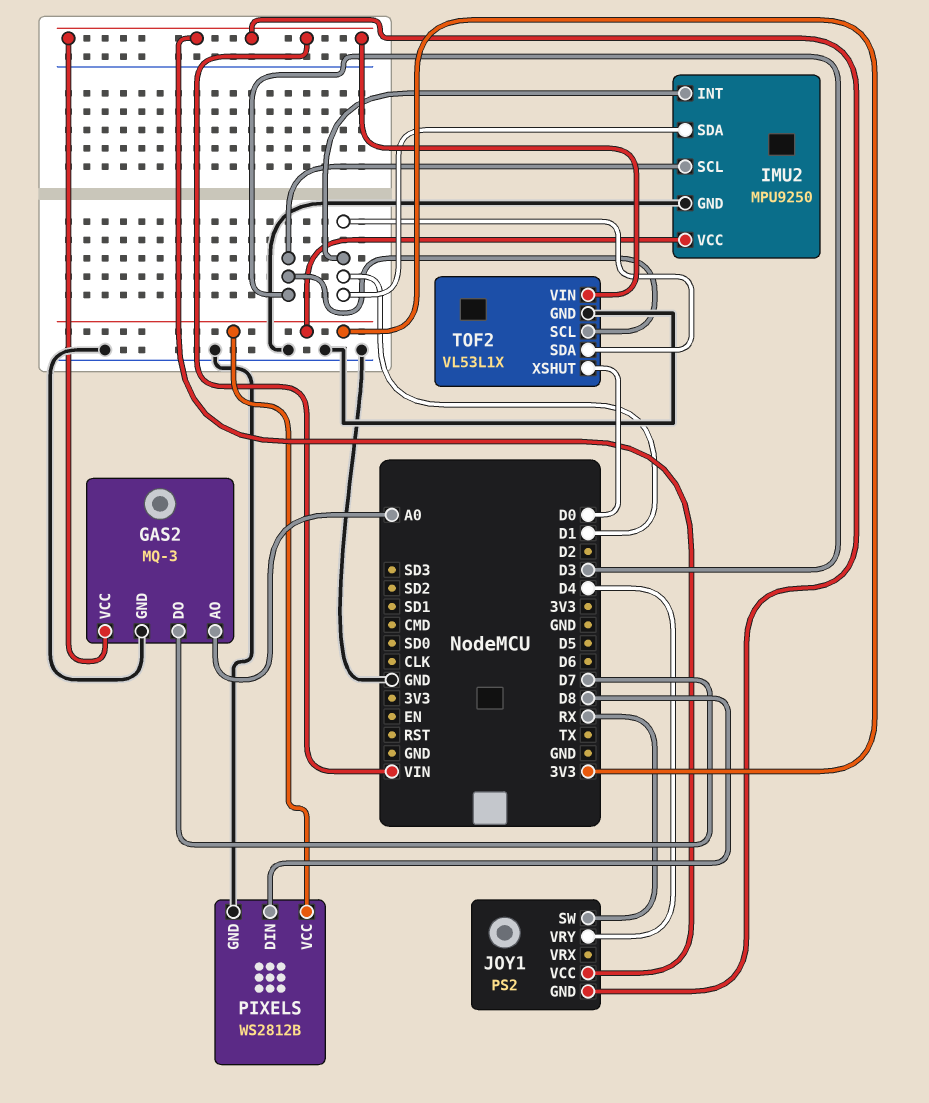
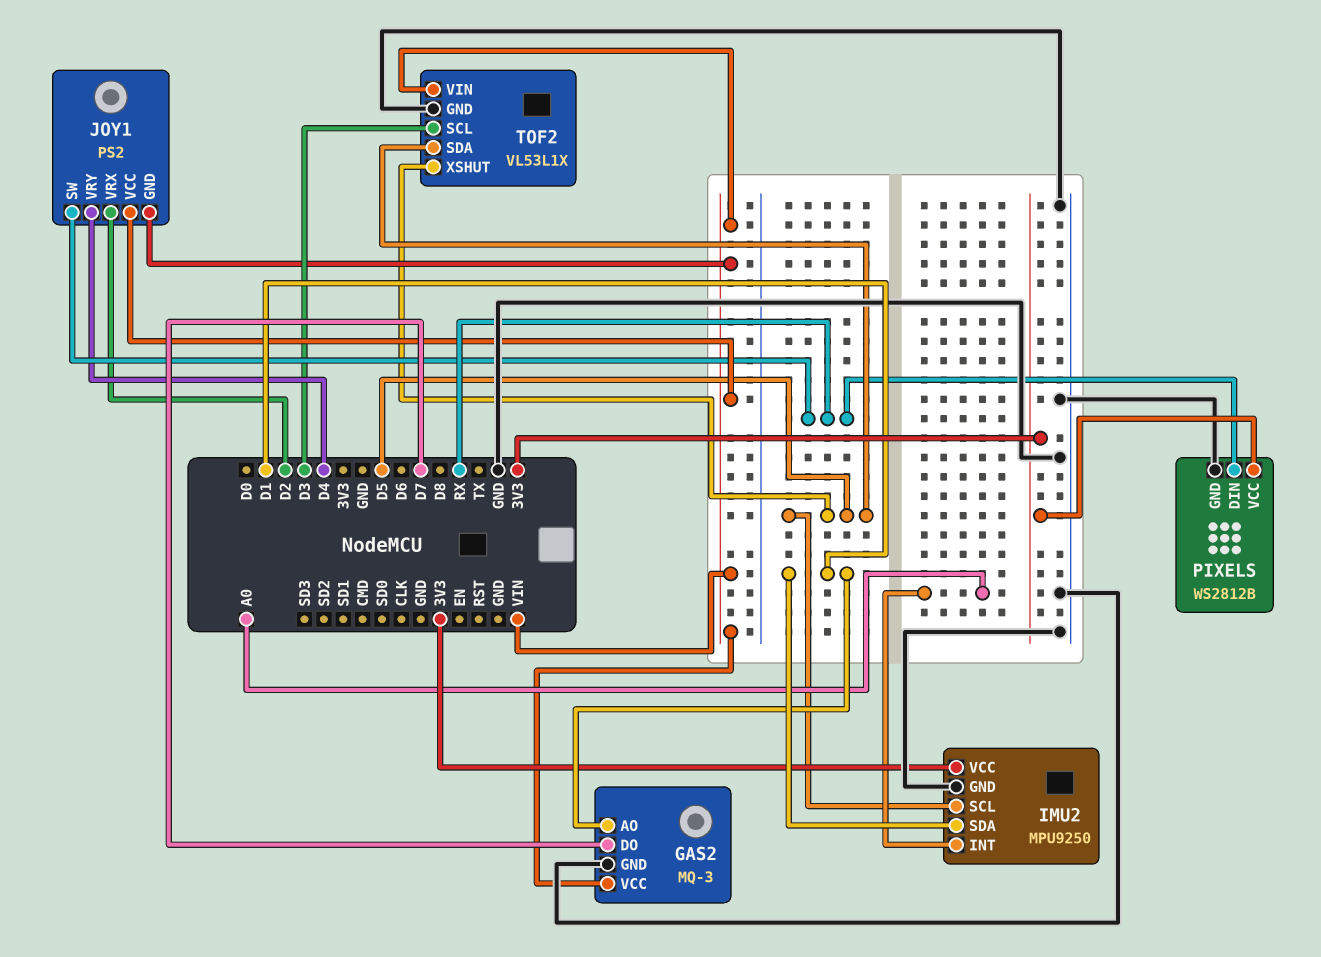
GAS2 pin AO: A0 -> D1
IMU2 pin INT: D1 -> A0
IMU2 pin SCL: D3 -> D5
JOY1 pin VRX: none -> D2
PIXELS pin DIN: D8 -> RX
TOF2 pin SDA: D1 -> D5
TOF2 pin XSHUT: D0 -> D5

